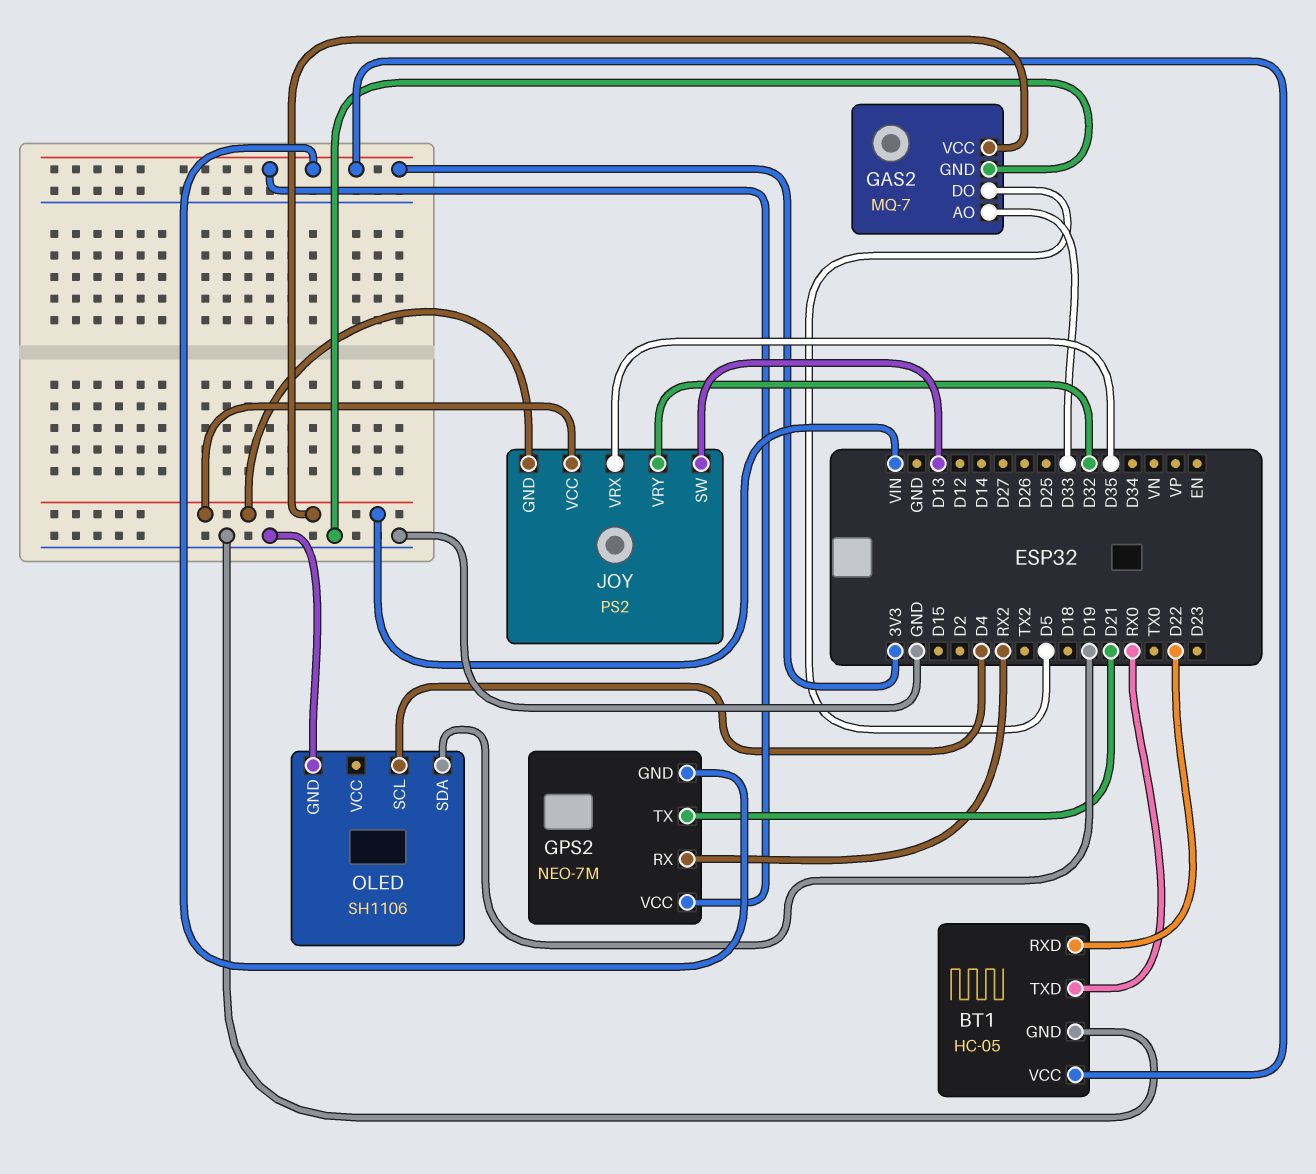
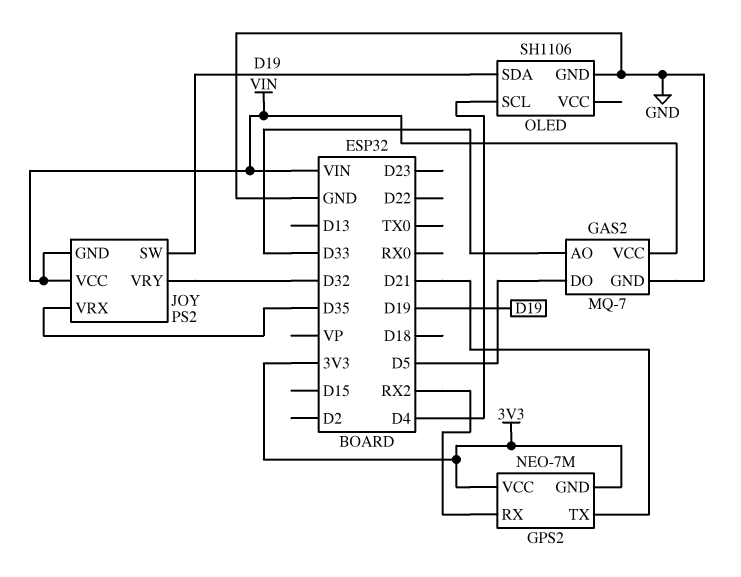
BT1: HC-05 -> none
BT1 pin GND: GND -> none
BT1 pin RXD: D22 -> none
BT1 pin TXD: RX0 -> none
BT1 pin VCC: 3V3 -> none
JOY pin SW: D13 -> D19

